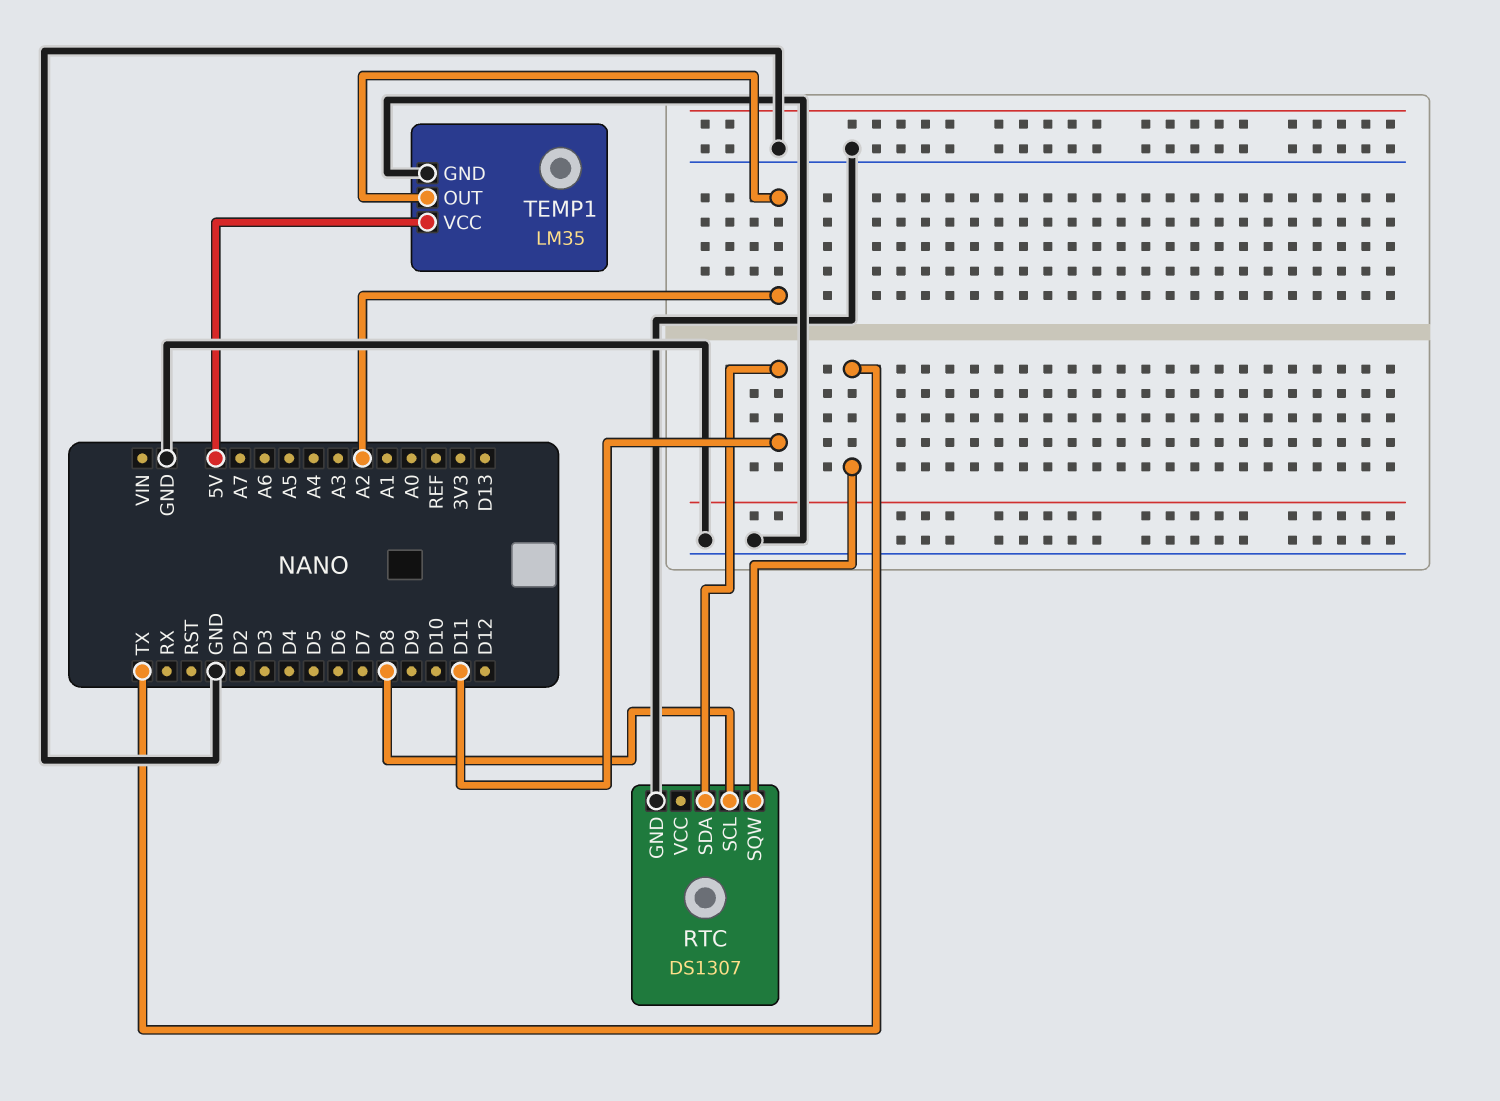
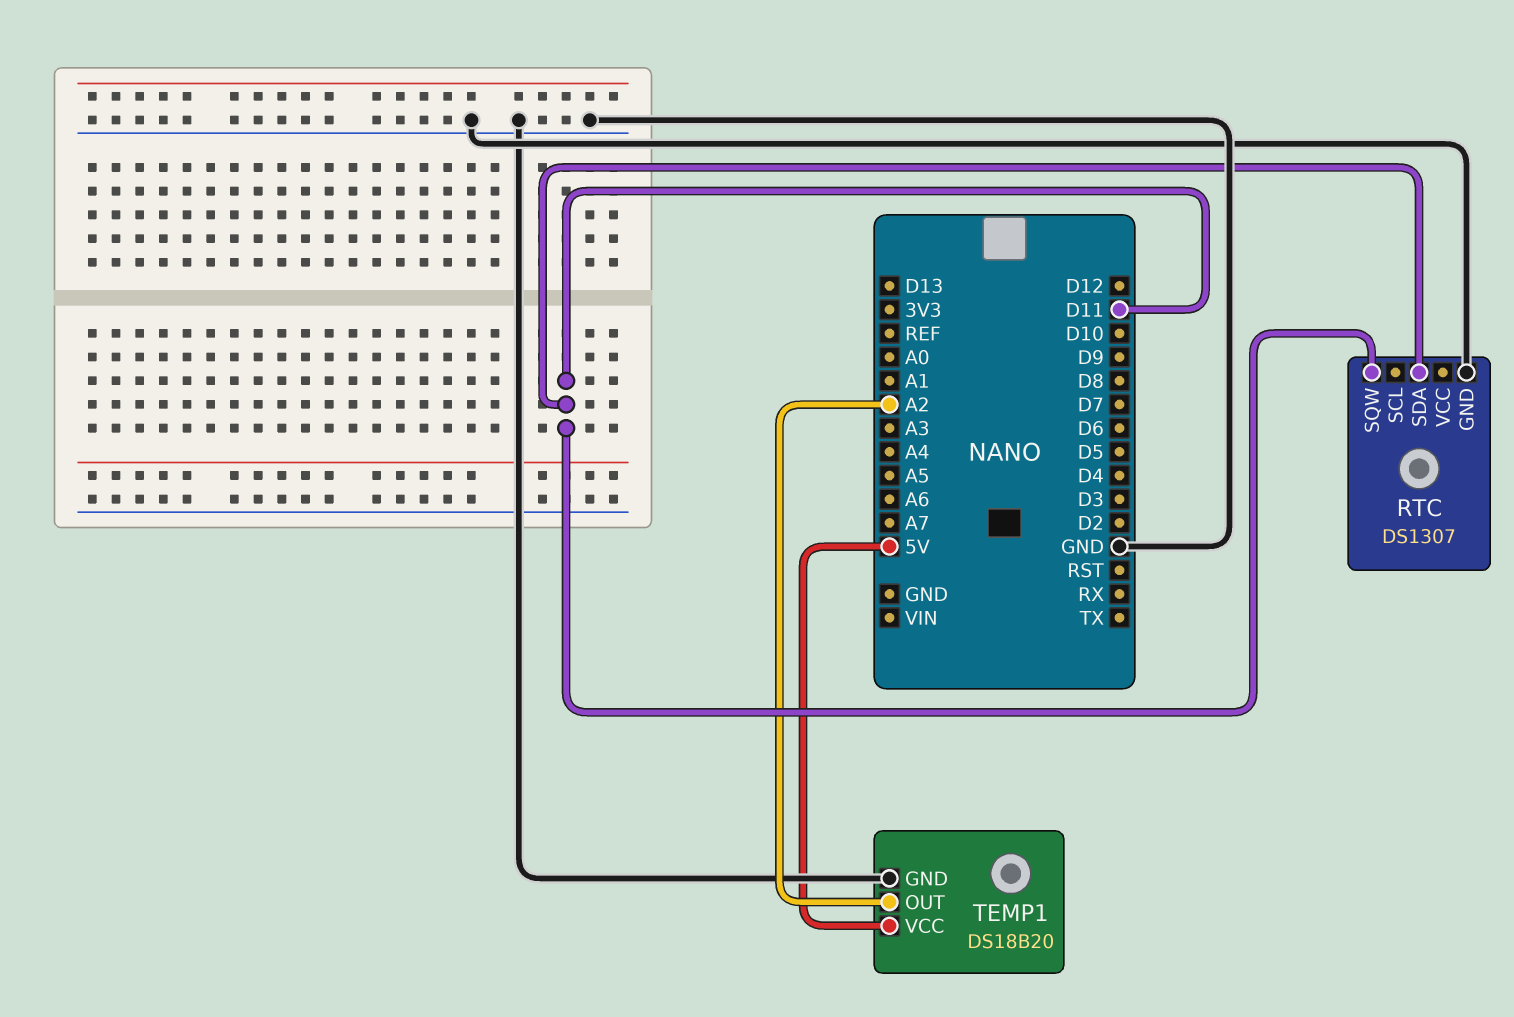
RTC pin SCL: D8 -> none
RTC pin SQW: TX -> D11
TEMP1: LM35 -> DS18B20

